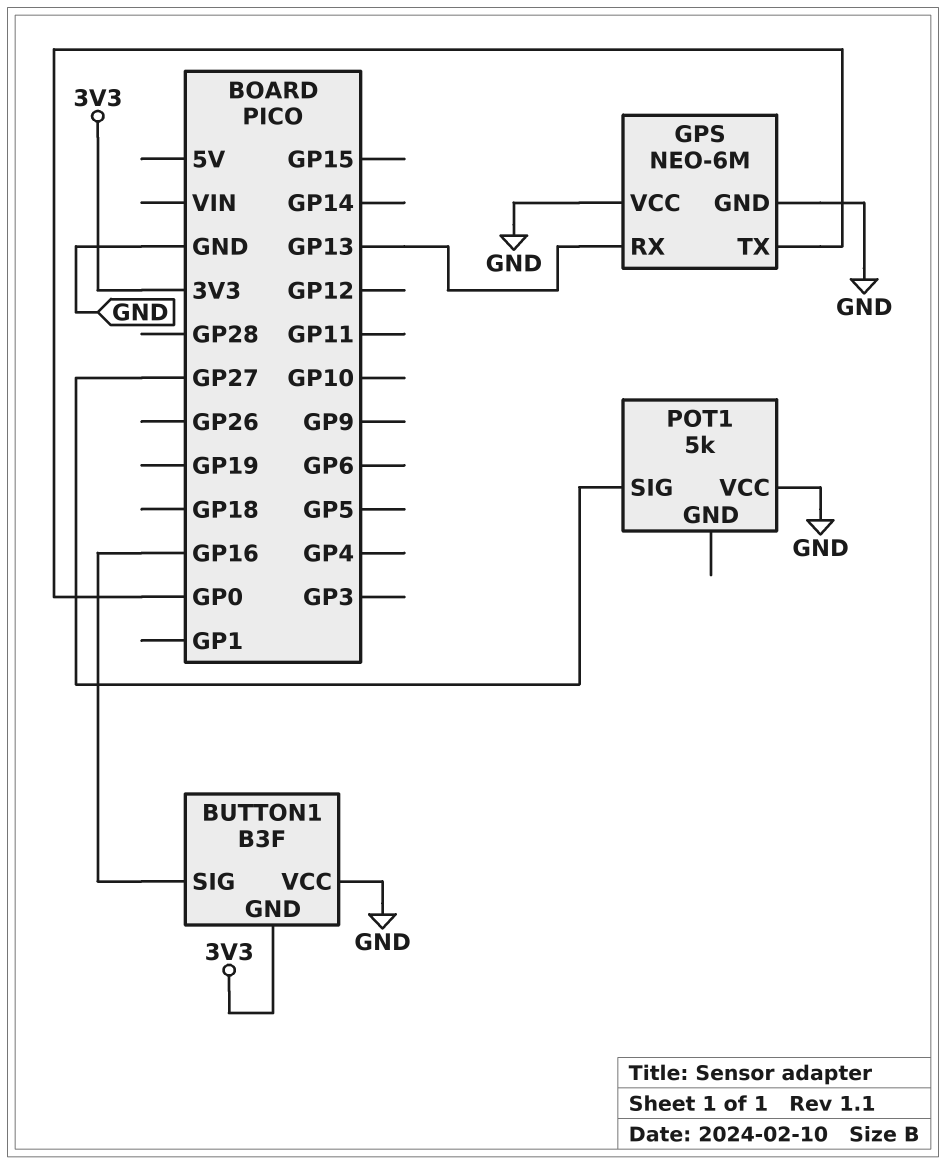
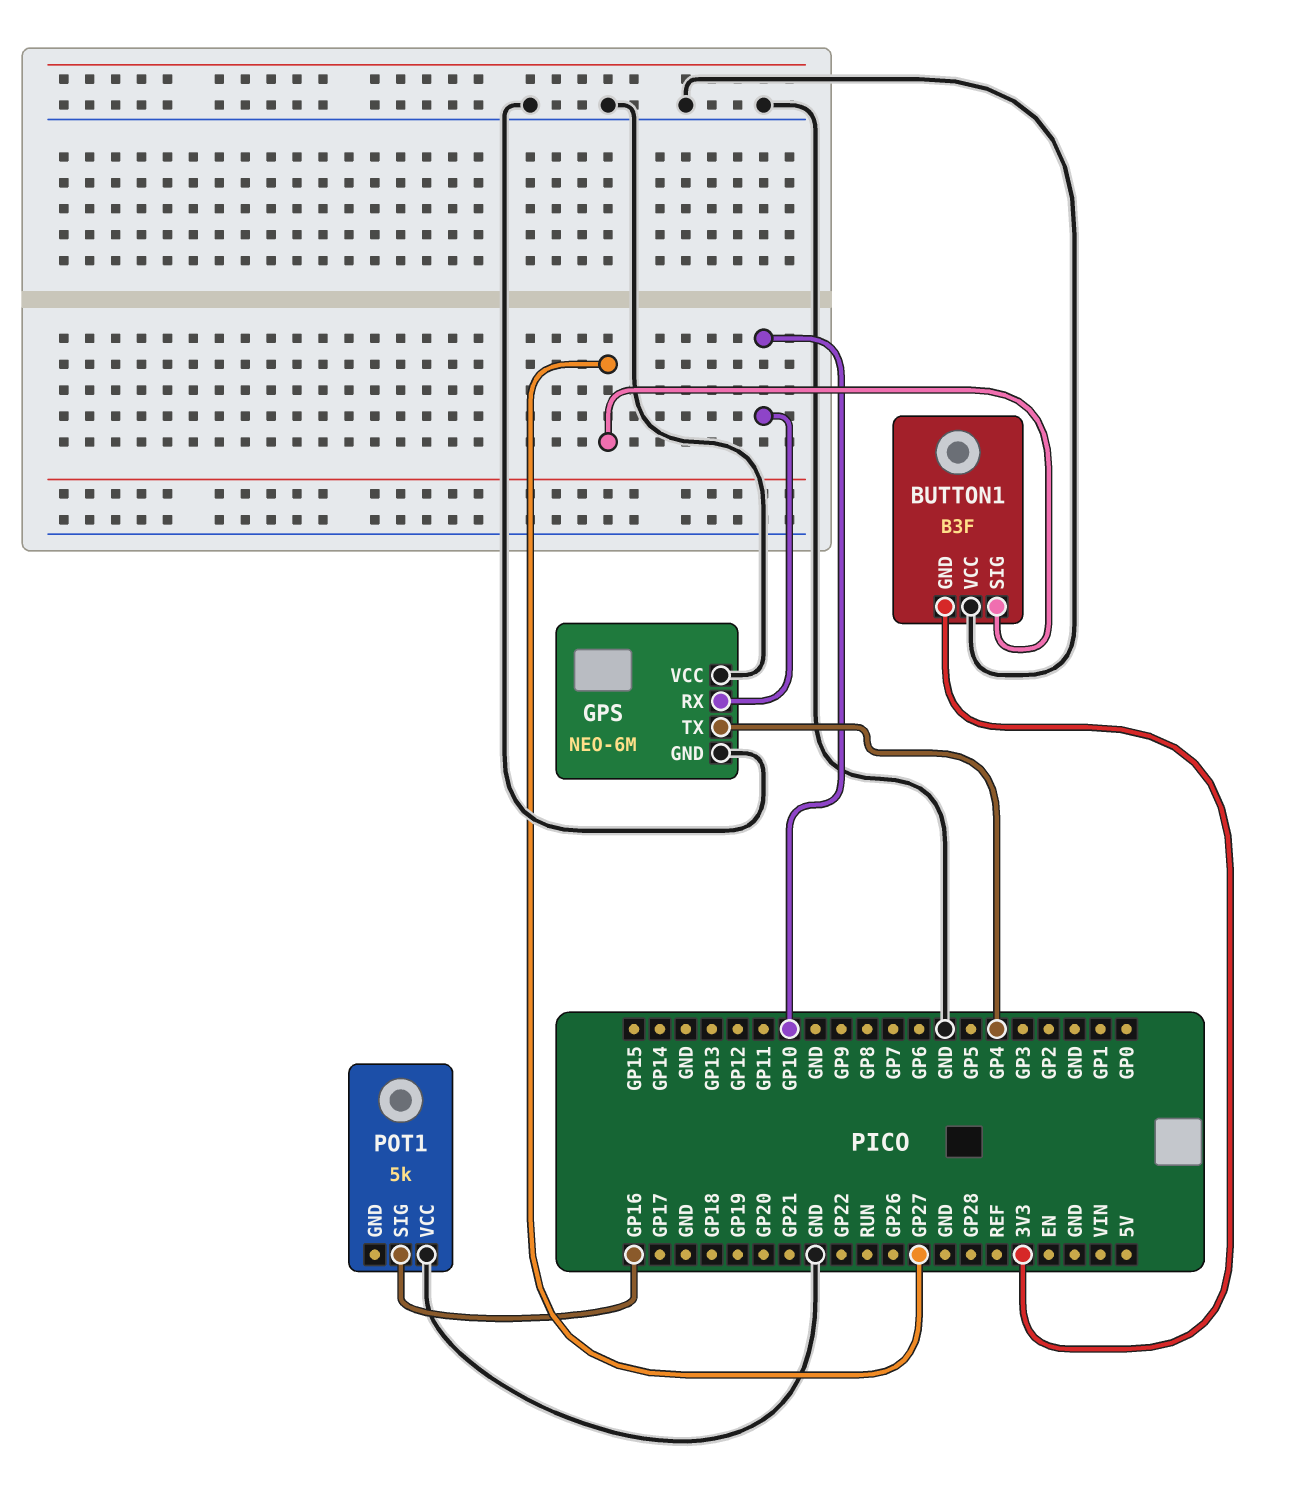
BUTTON1 pin SIG: GP16 -> GP27
GPS pin RX: GP13 -> GP10
GPS pin TX: GP0 -> GP4
POT1 pin SIG: GP27 -> GP16

